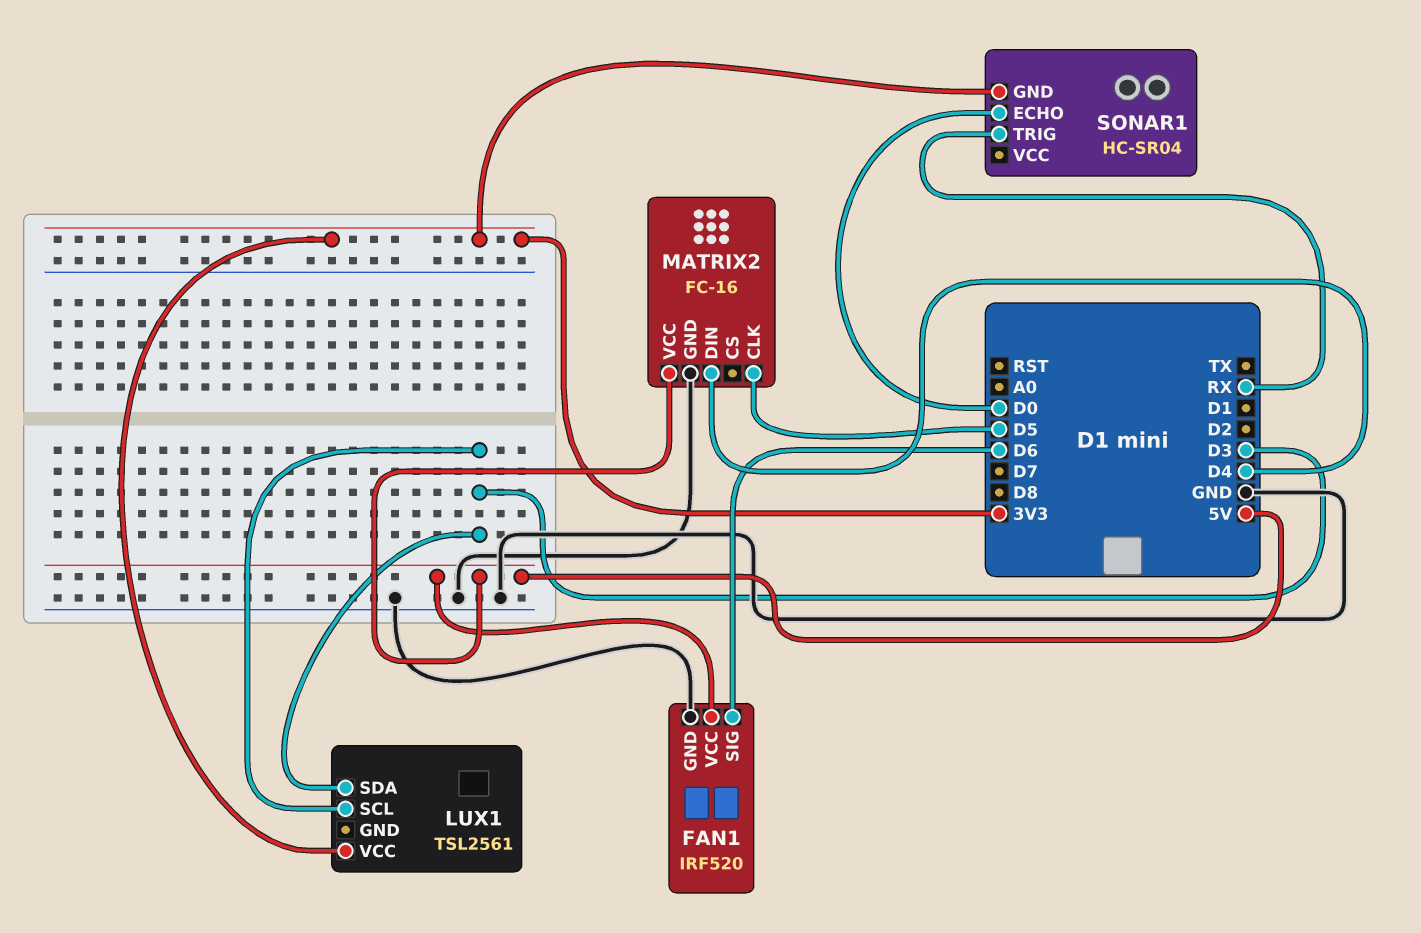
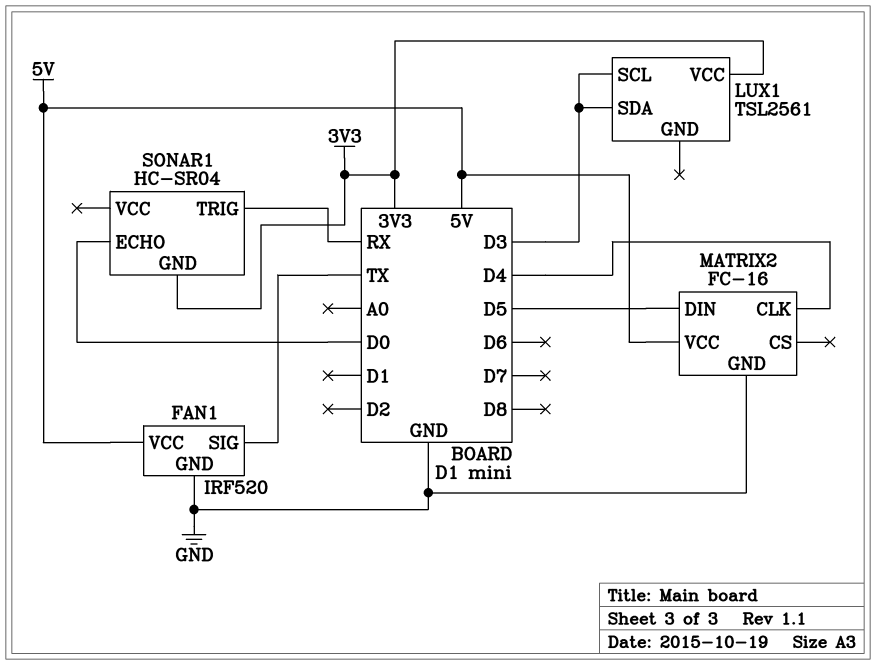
FAN1 pin SIG: D6 -> TX
MATRIX2 pin CLK: D5 -> D4
MATRIX2 pin DIN: D4 -> D5

